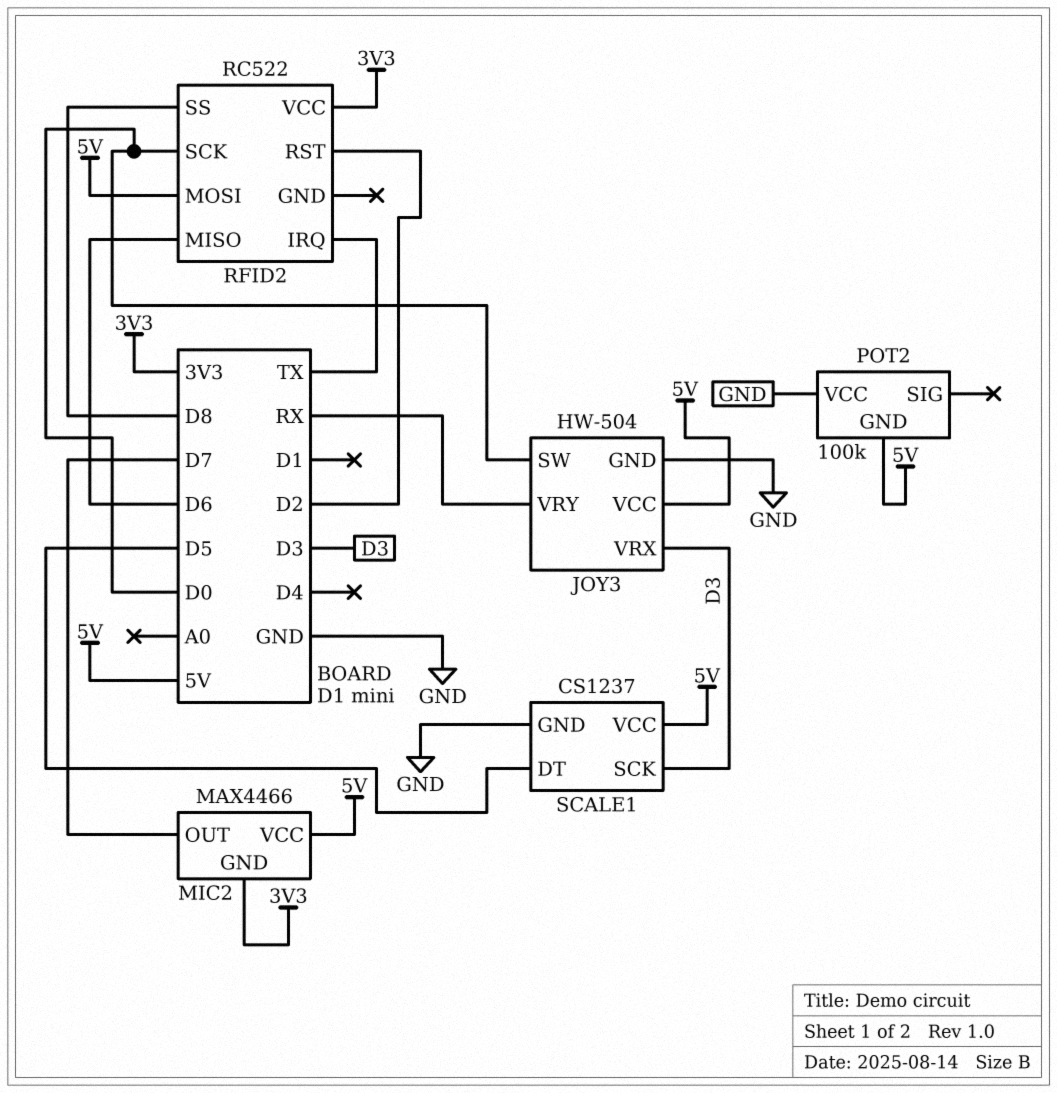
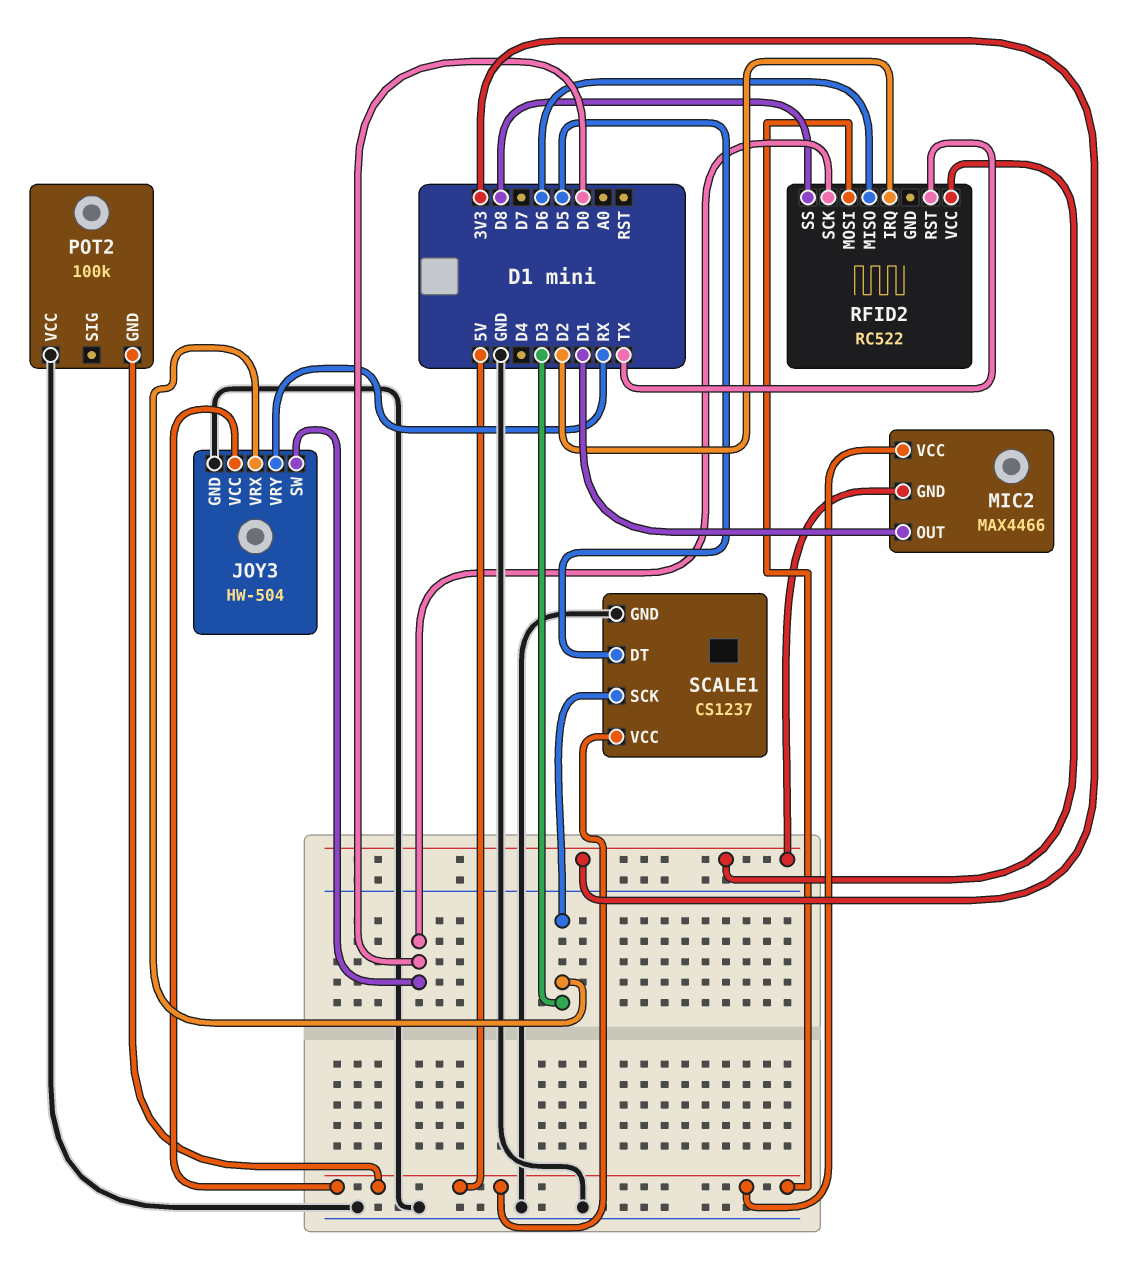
MIC2 pin OUT: D7 -> D1
RFID2 pin IRQ: TX -> D2
RFID2 pin RST: D2 -> TX

